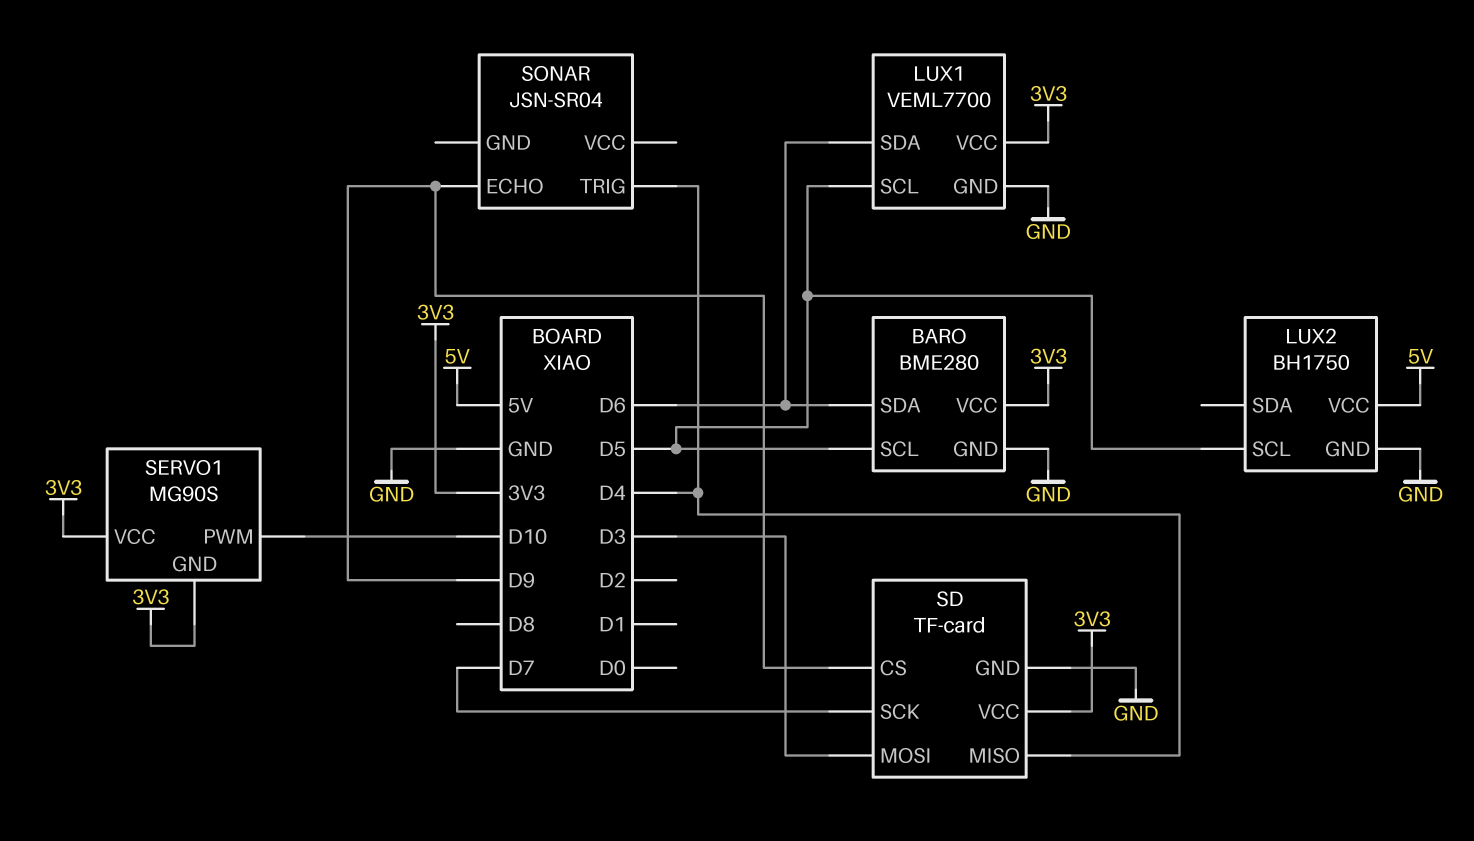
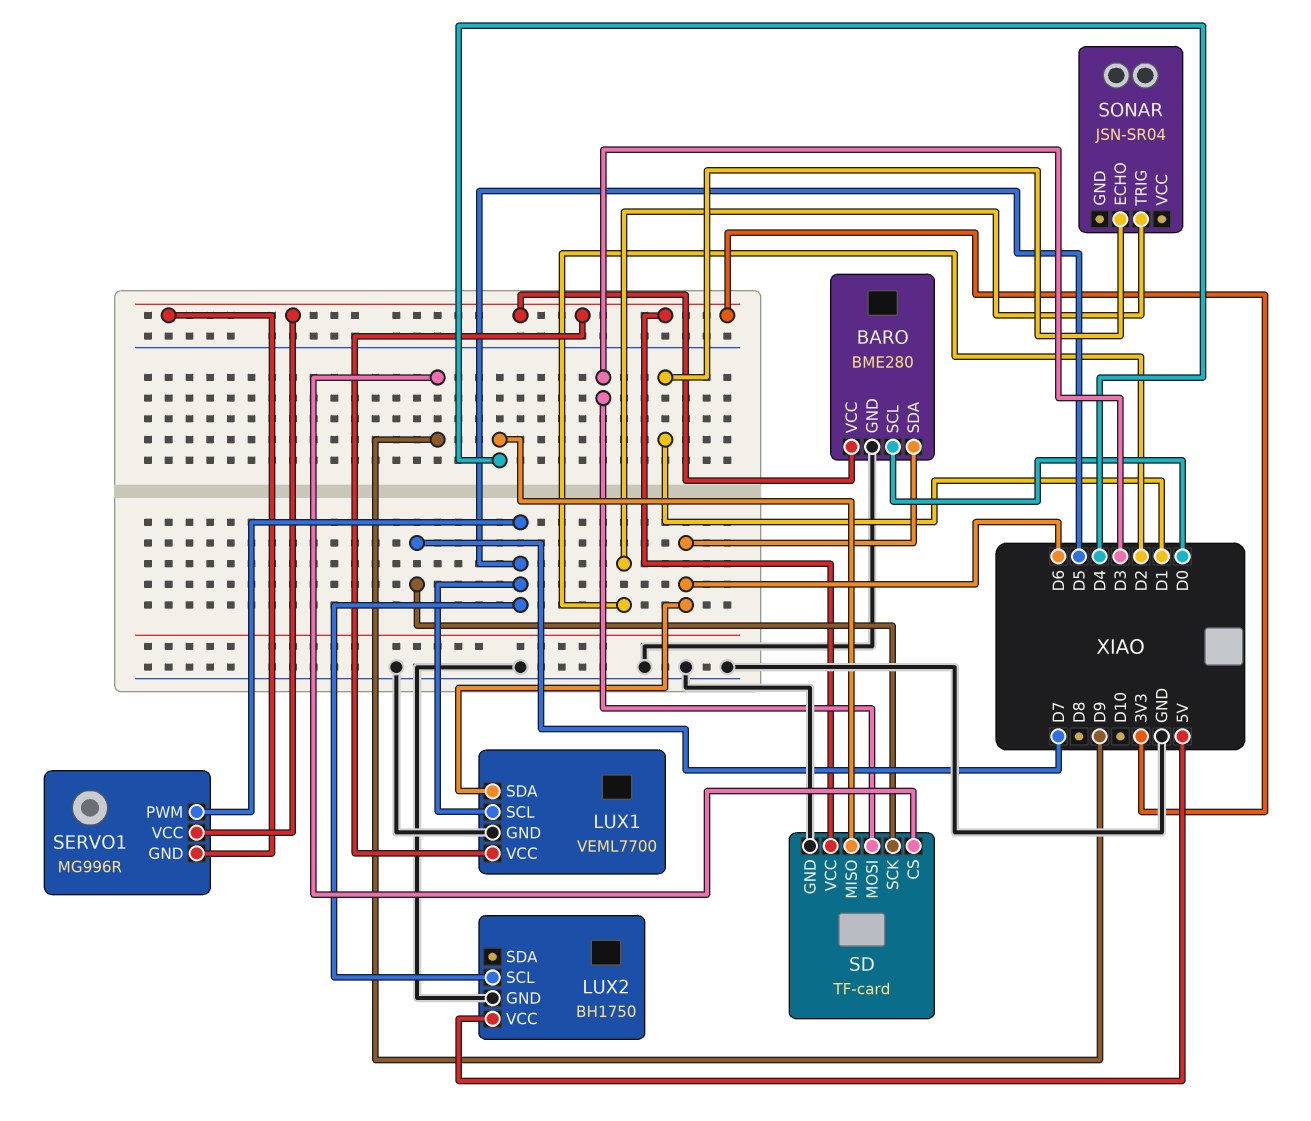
BARO pin SCL: D5 -> D0
SERVO1: MG90S -> MG996R
SERVO1 pin PWM: D10 -> D5
SONAR pin ECHO: D9 -> D1
SONAR pin TRIG: D4 -> D2

